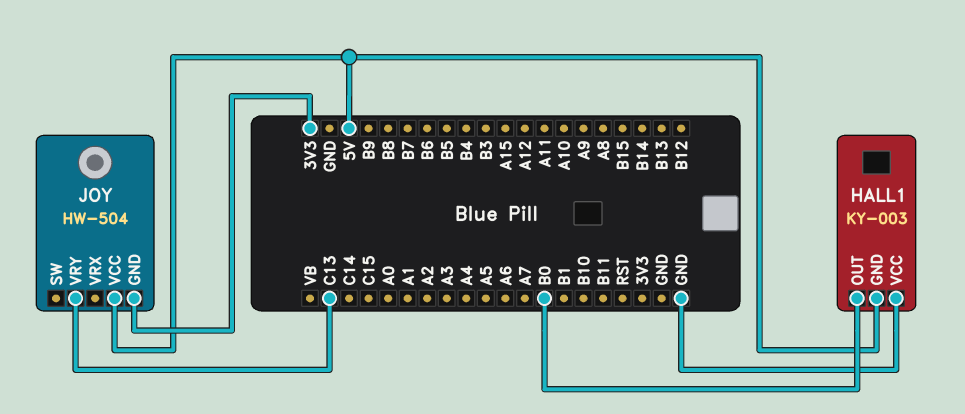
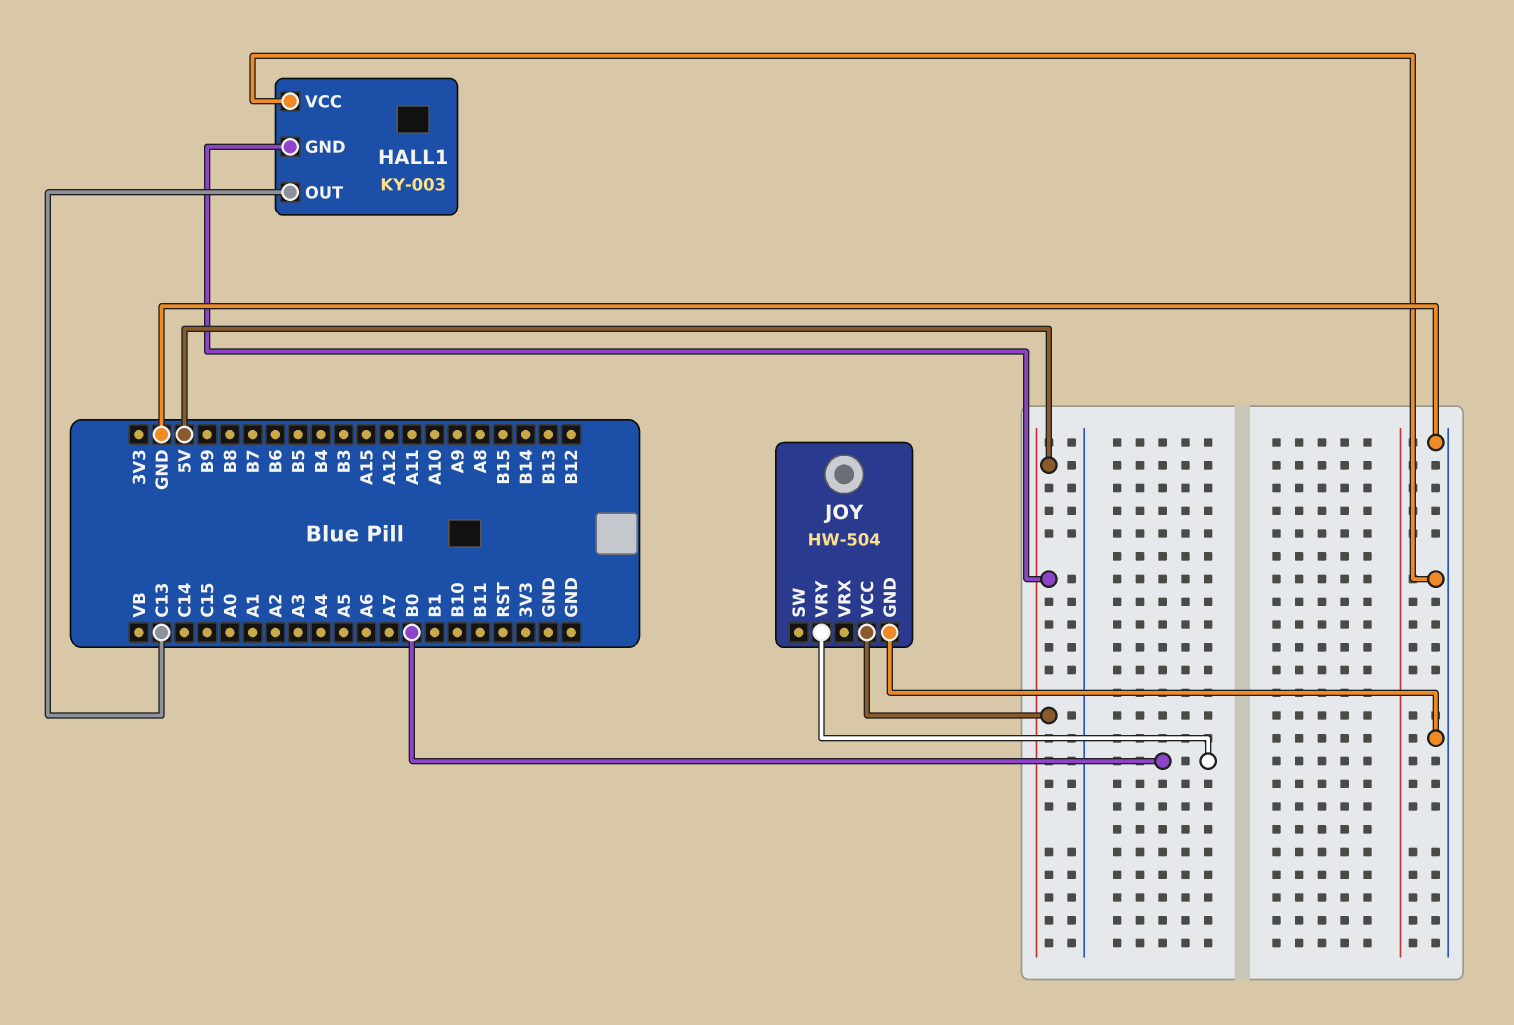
HALL1 pin OUT: B0 -> C13
JOY pin GND: 3V3 -> GND
JOY pin VRY: C13 -> B0

